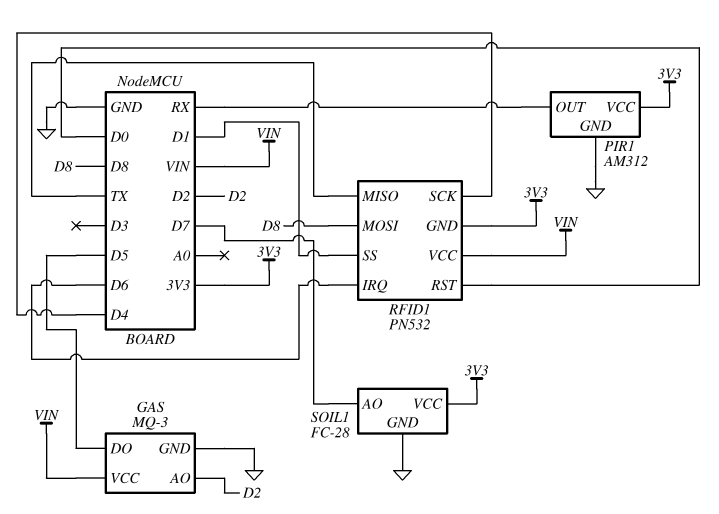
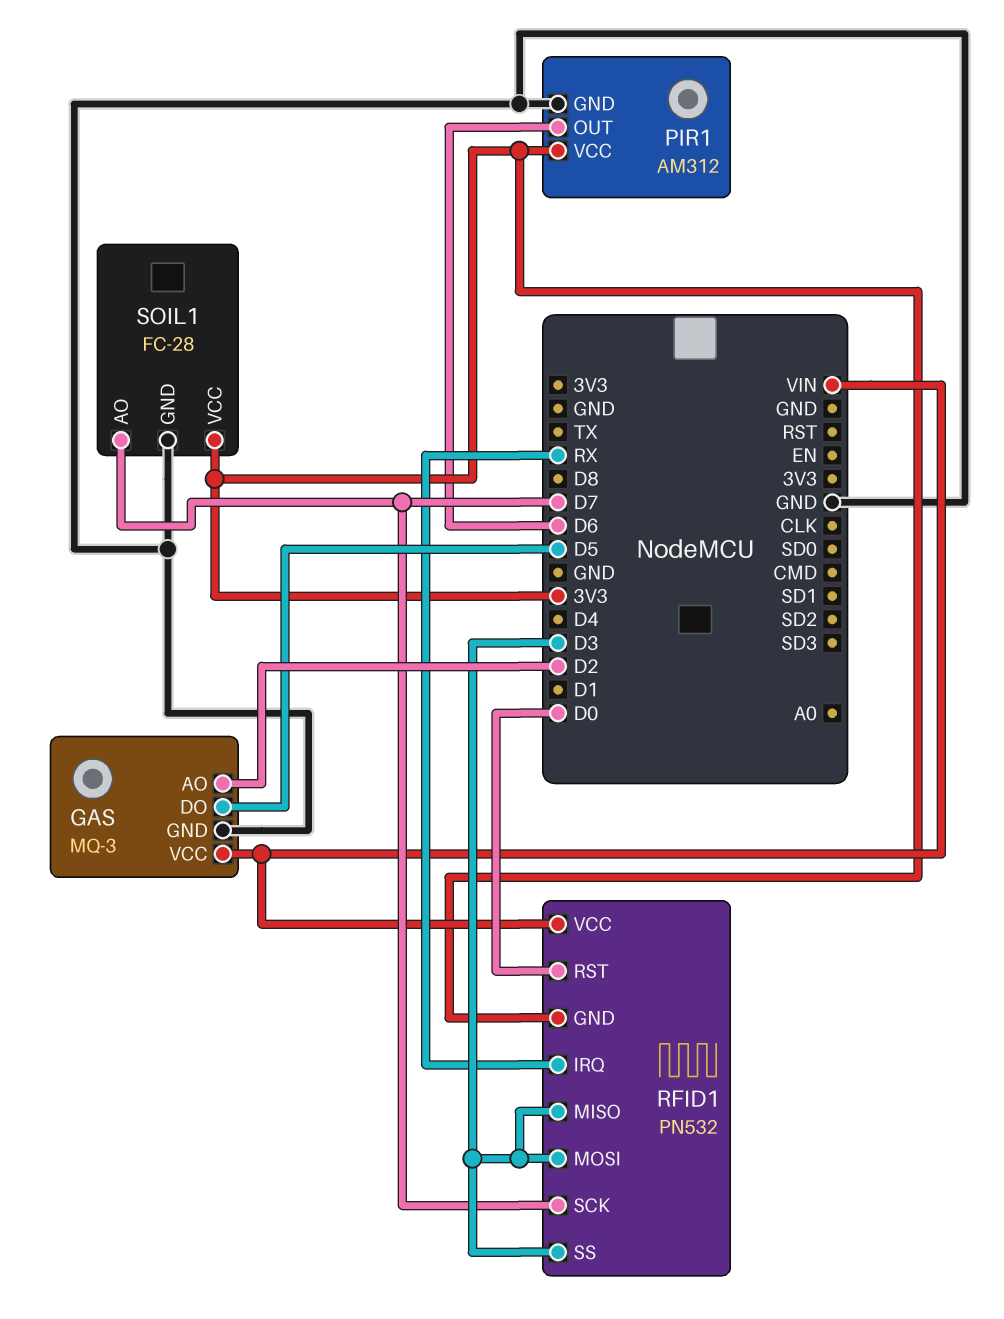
PIR1 pin OUT: RX -> D6
RFID1 pin IRQ: D6 -> RX
RFID1 pin MISO: TX -> D3
RFID1 pin MOSI: D8 -> D3
RFID1 pin SCK: D4 -> D7
RFID1 pin SS: D1 -> D3

